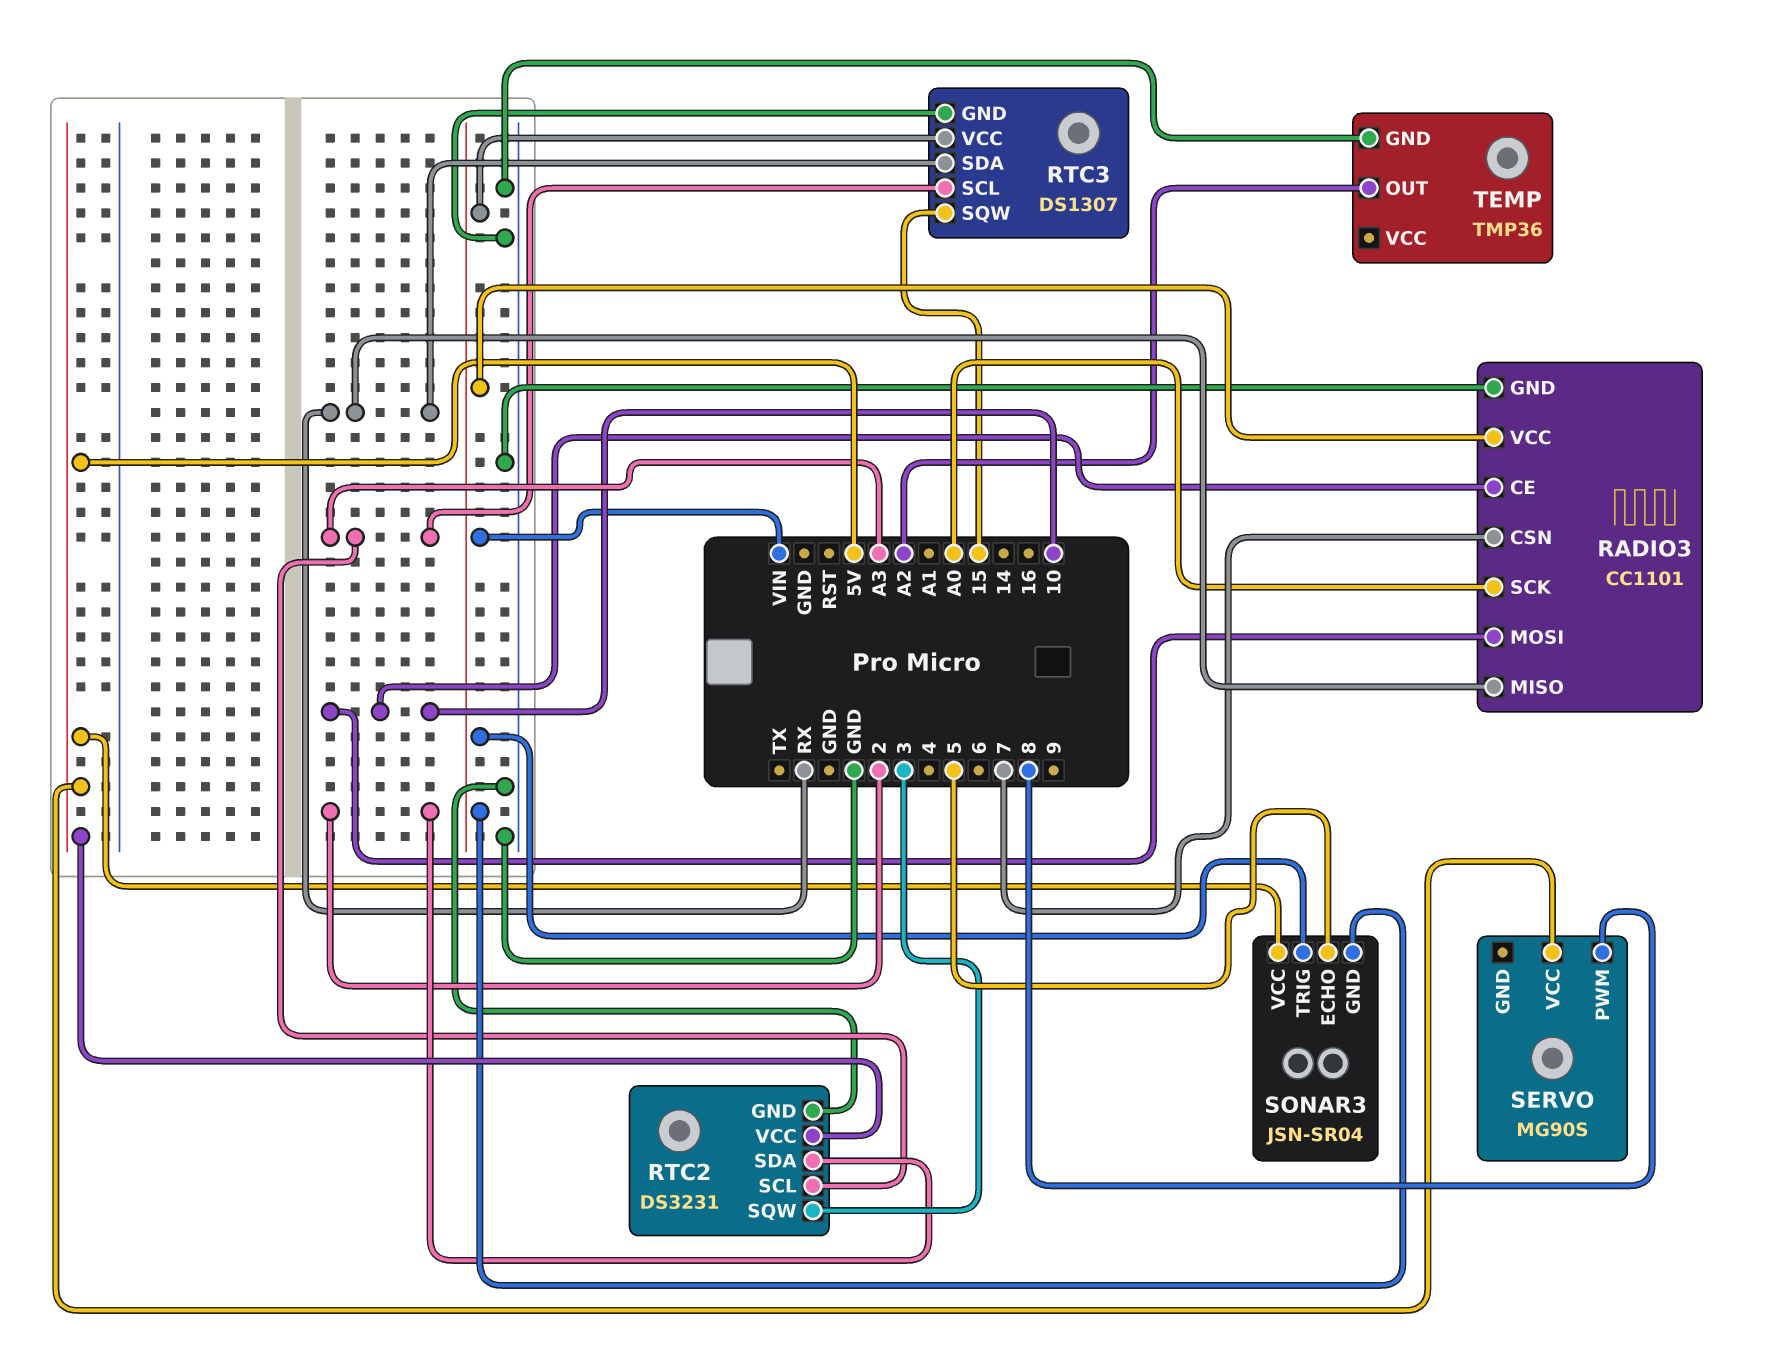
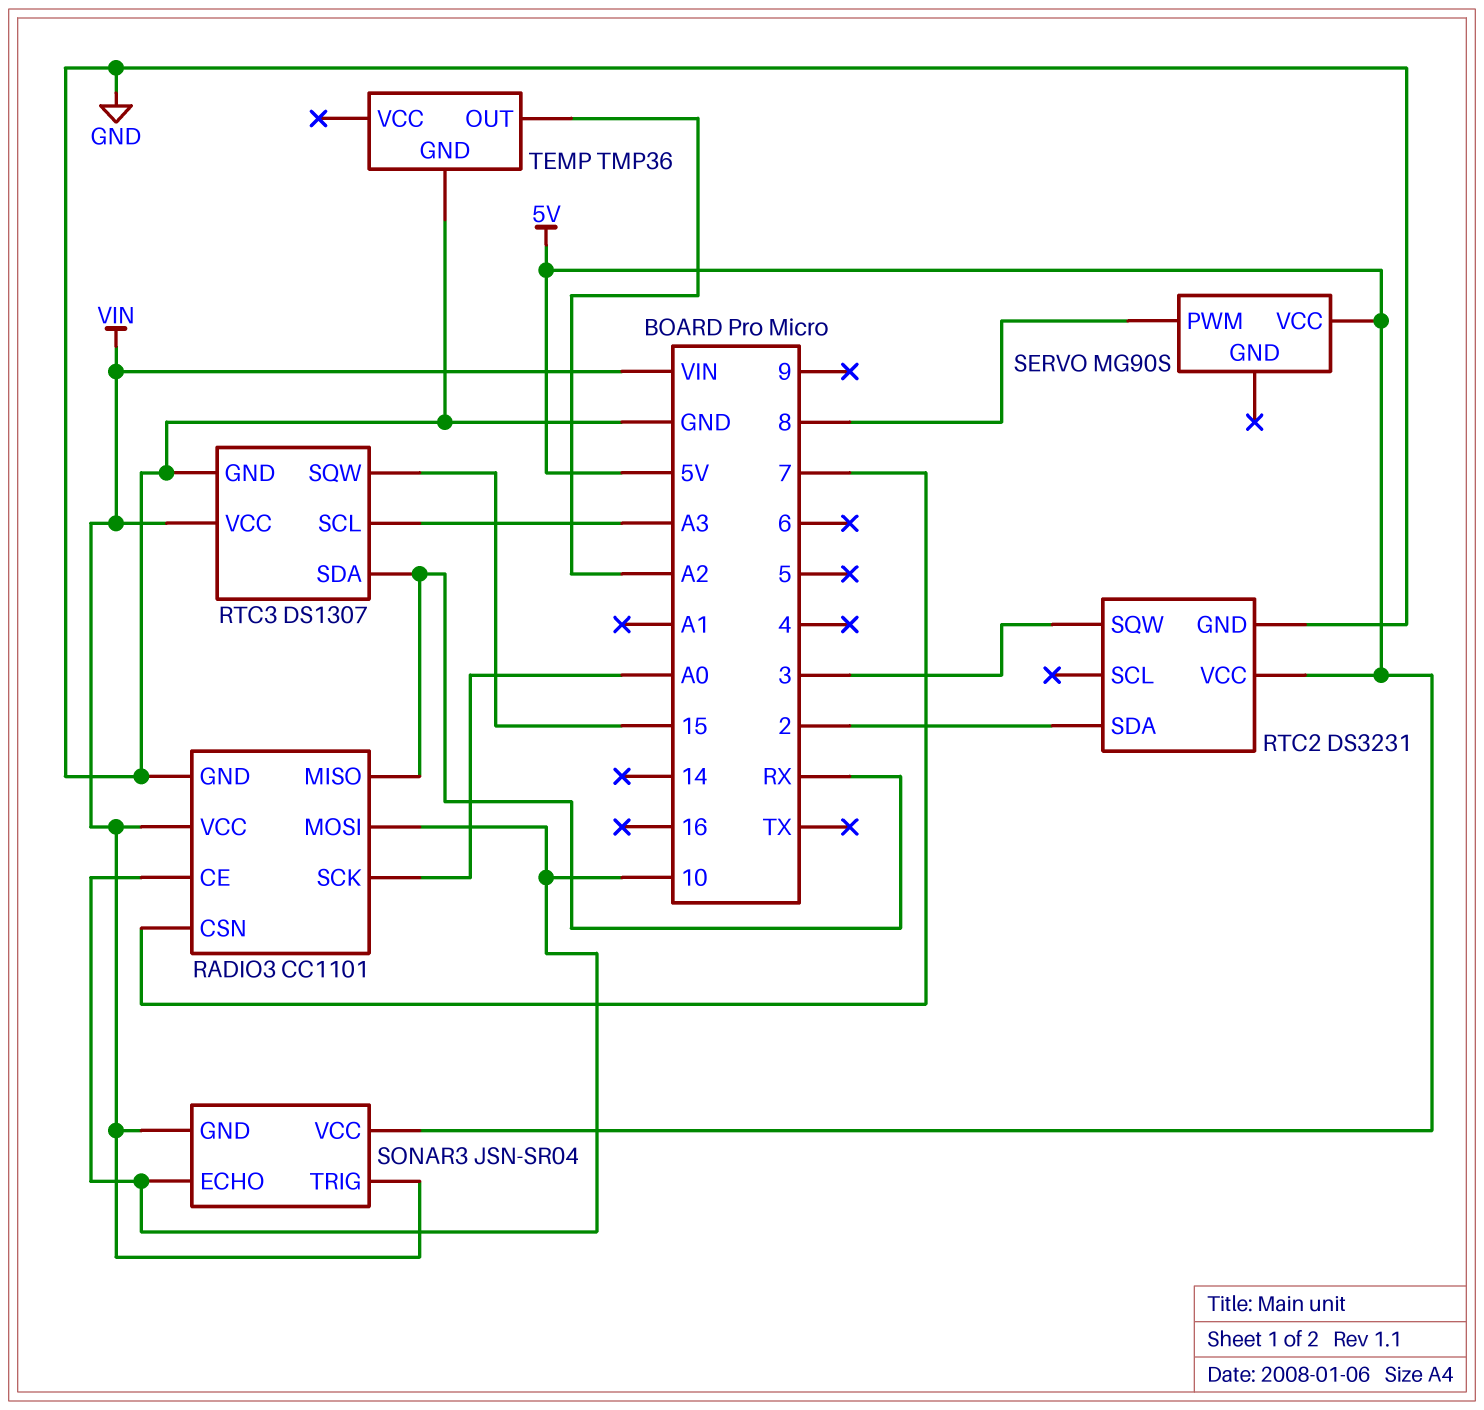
RTC2 pin SCL: A3 -> none
SONAR3 pin ECHO: 5 -> 10

